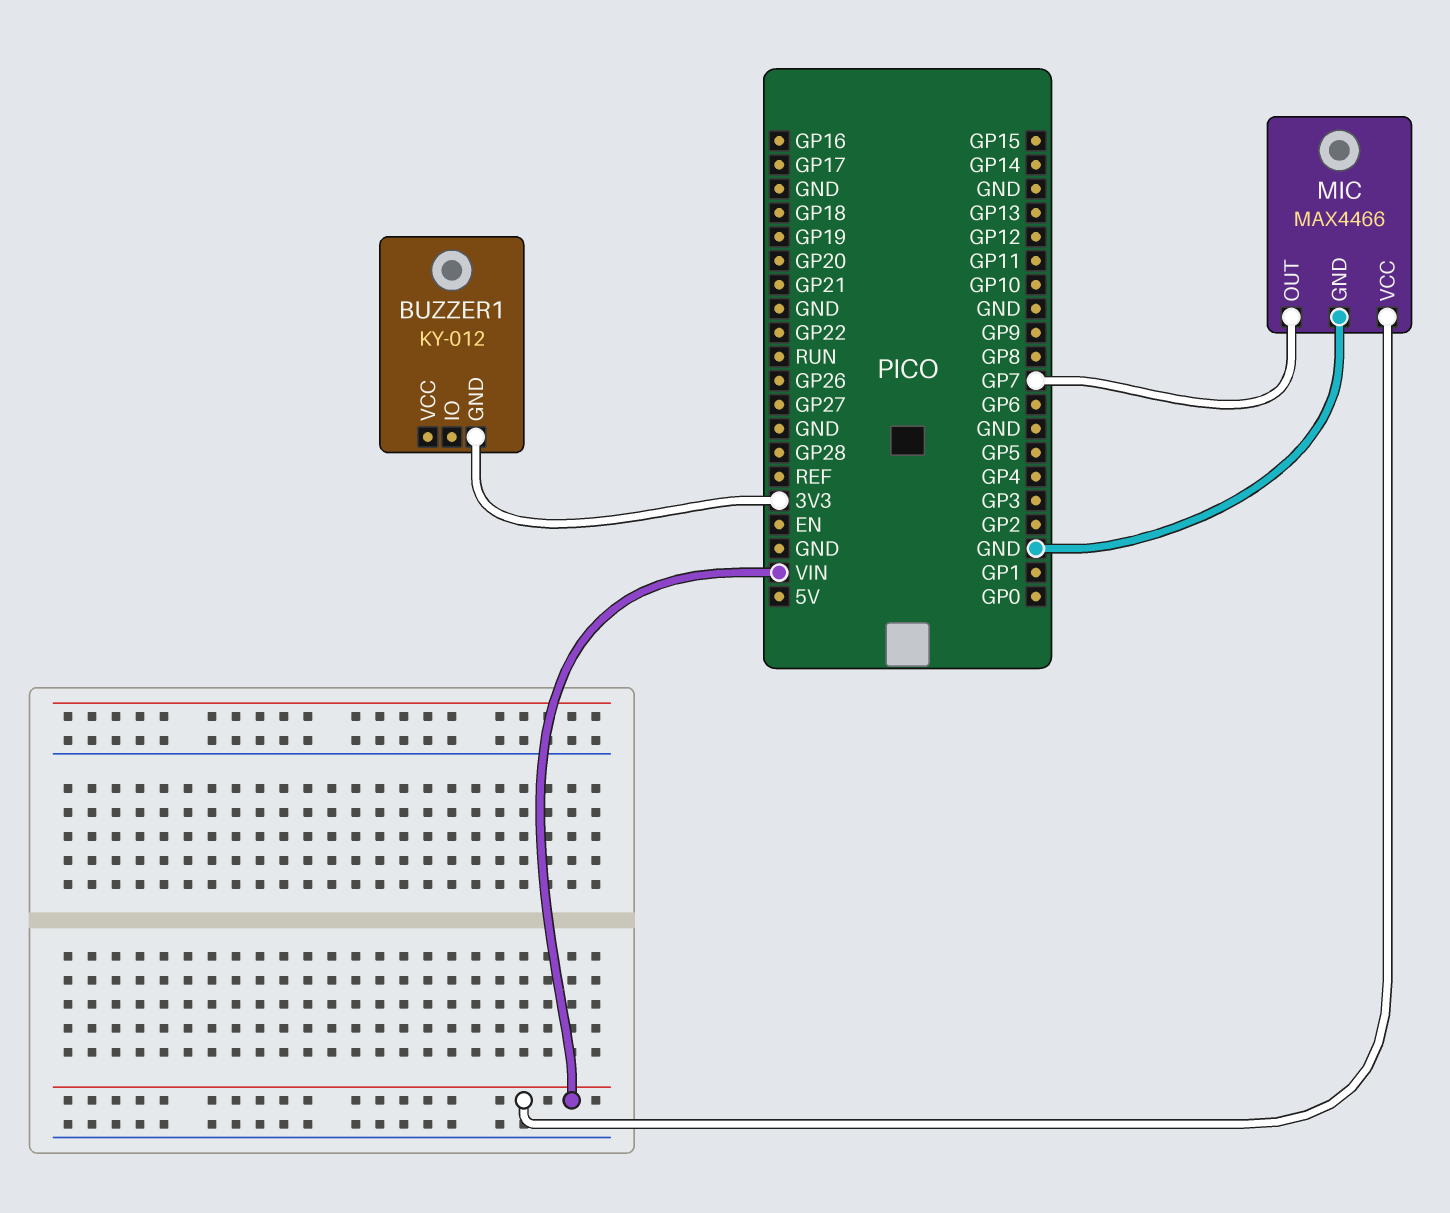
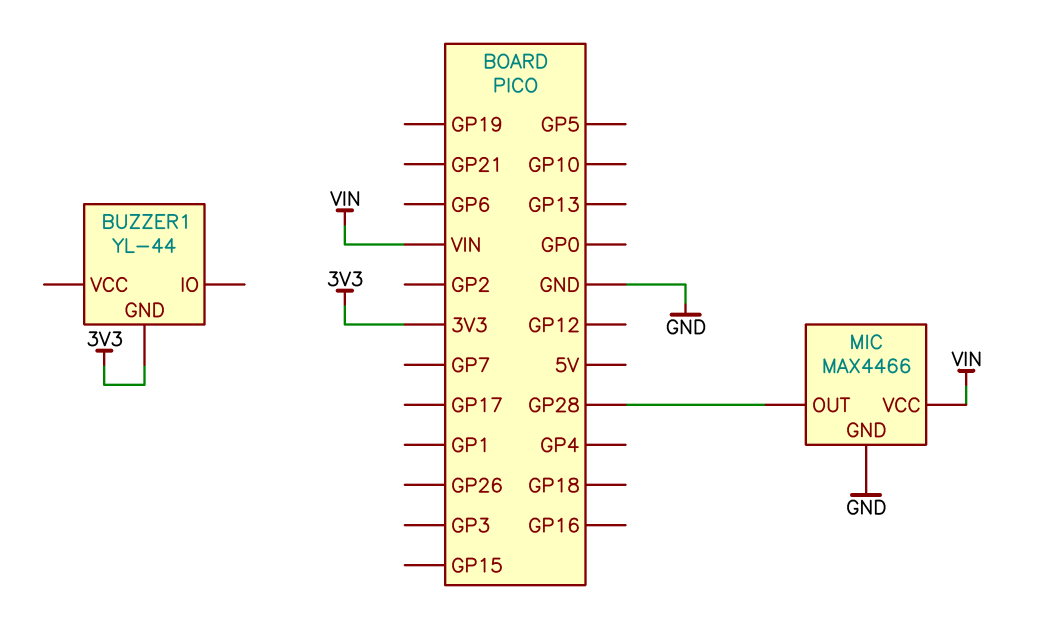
BUZZER1: KY-012 -> YL-44
MIC pin OUT: GP7 -> GP28

